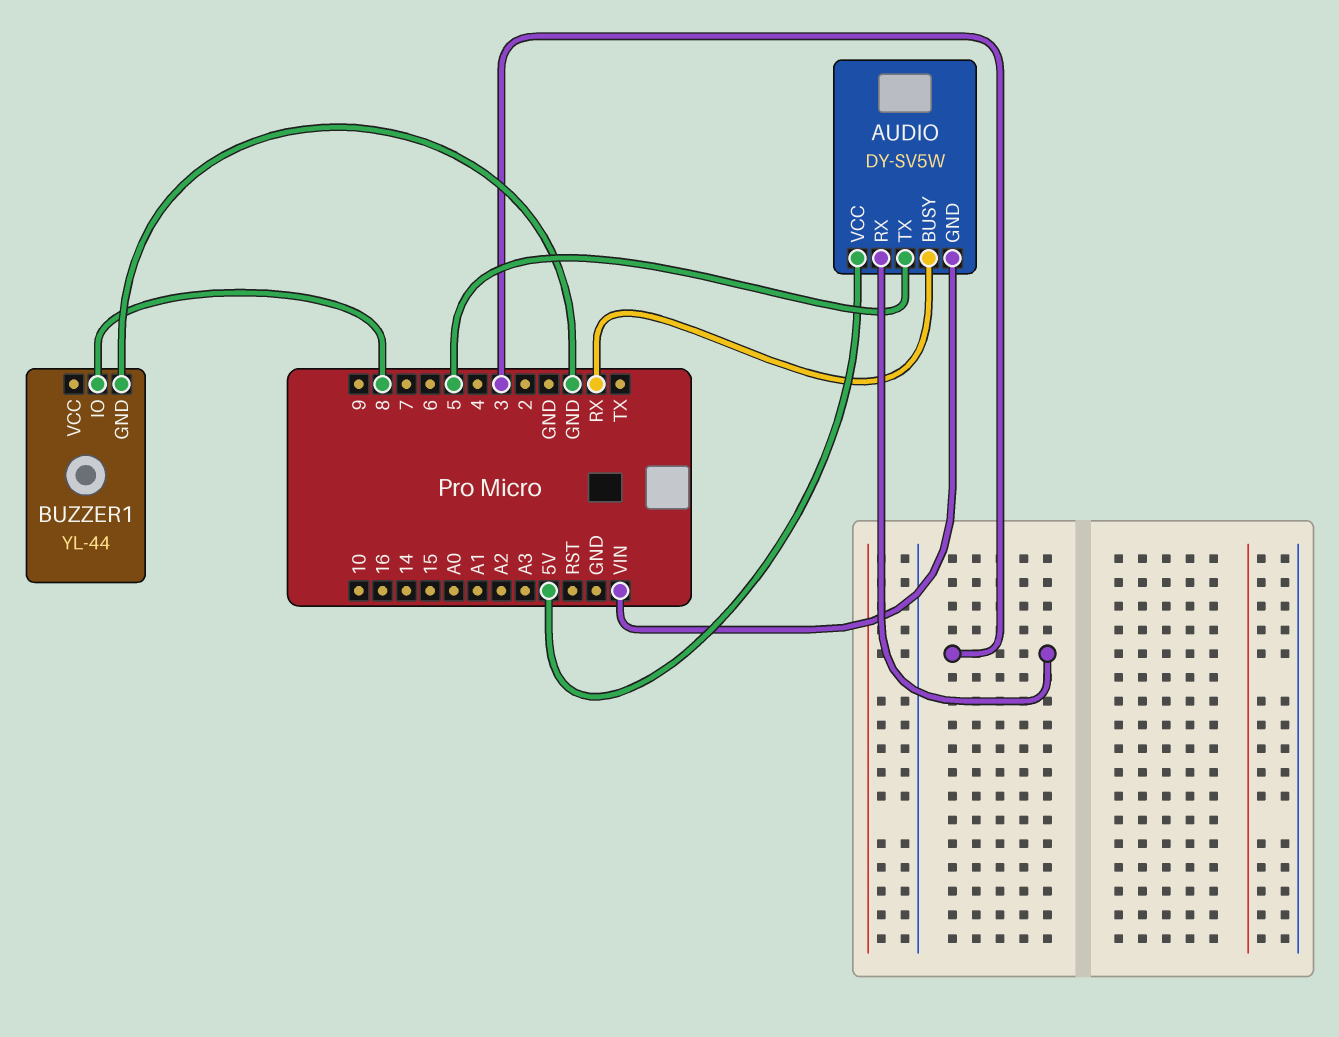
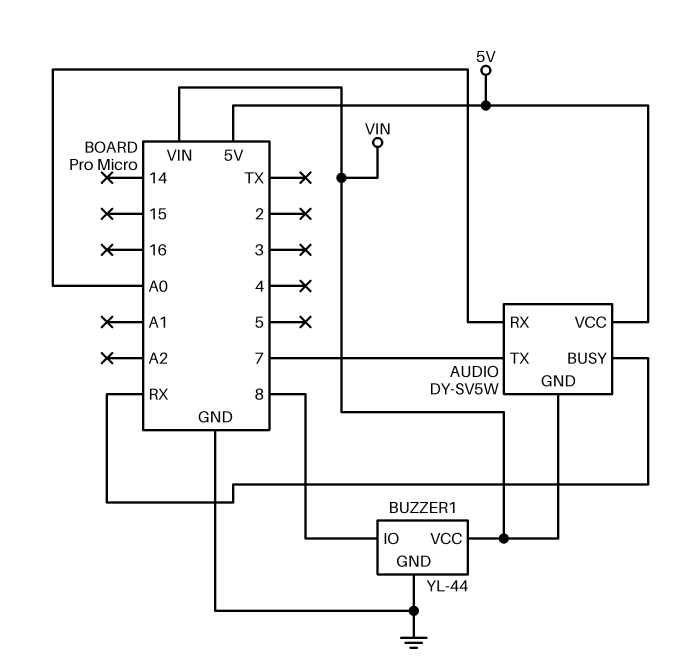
AUDIO pin RX: 3 -> A0
AUDIO pin TX: 5 -> 7
BUZZER1 pin VCC: none -> VIN

